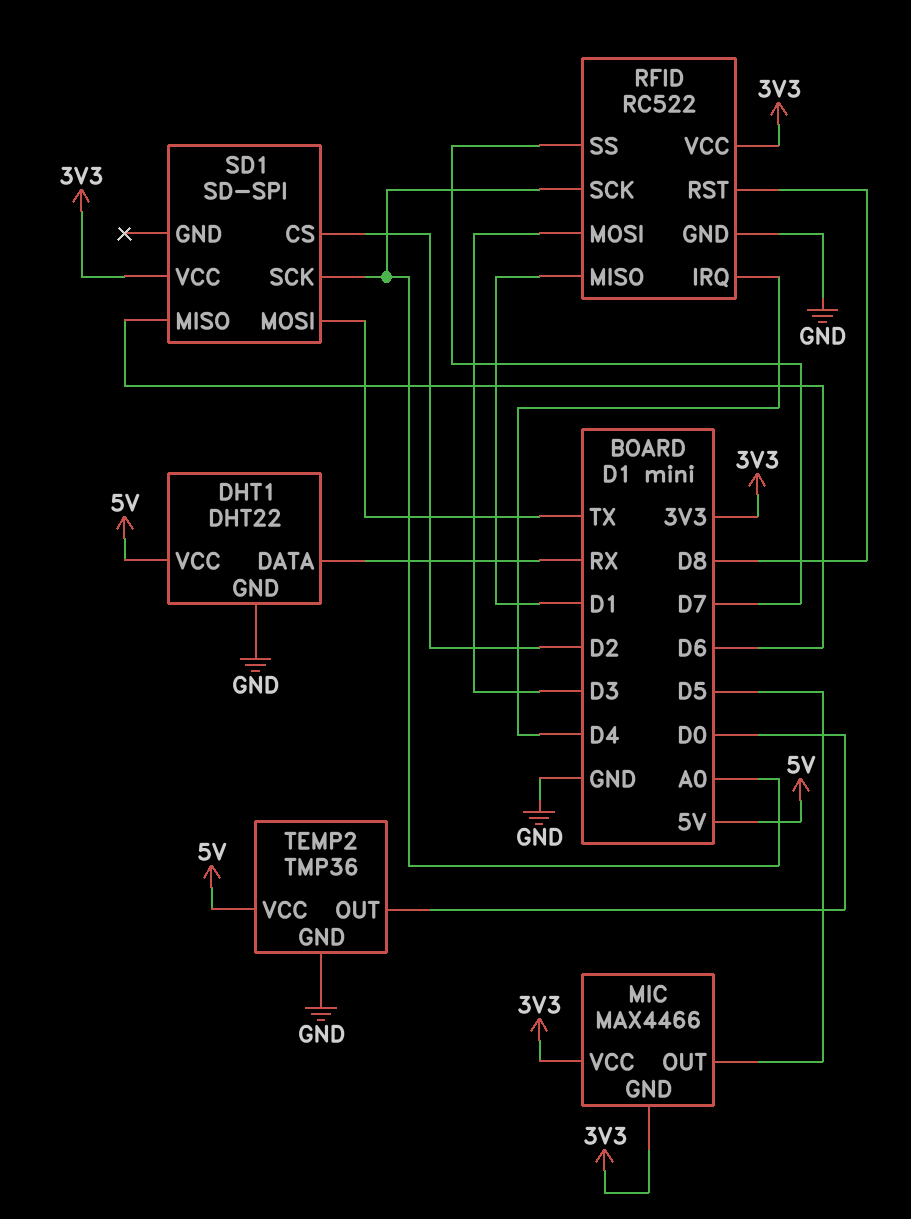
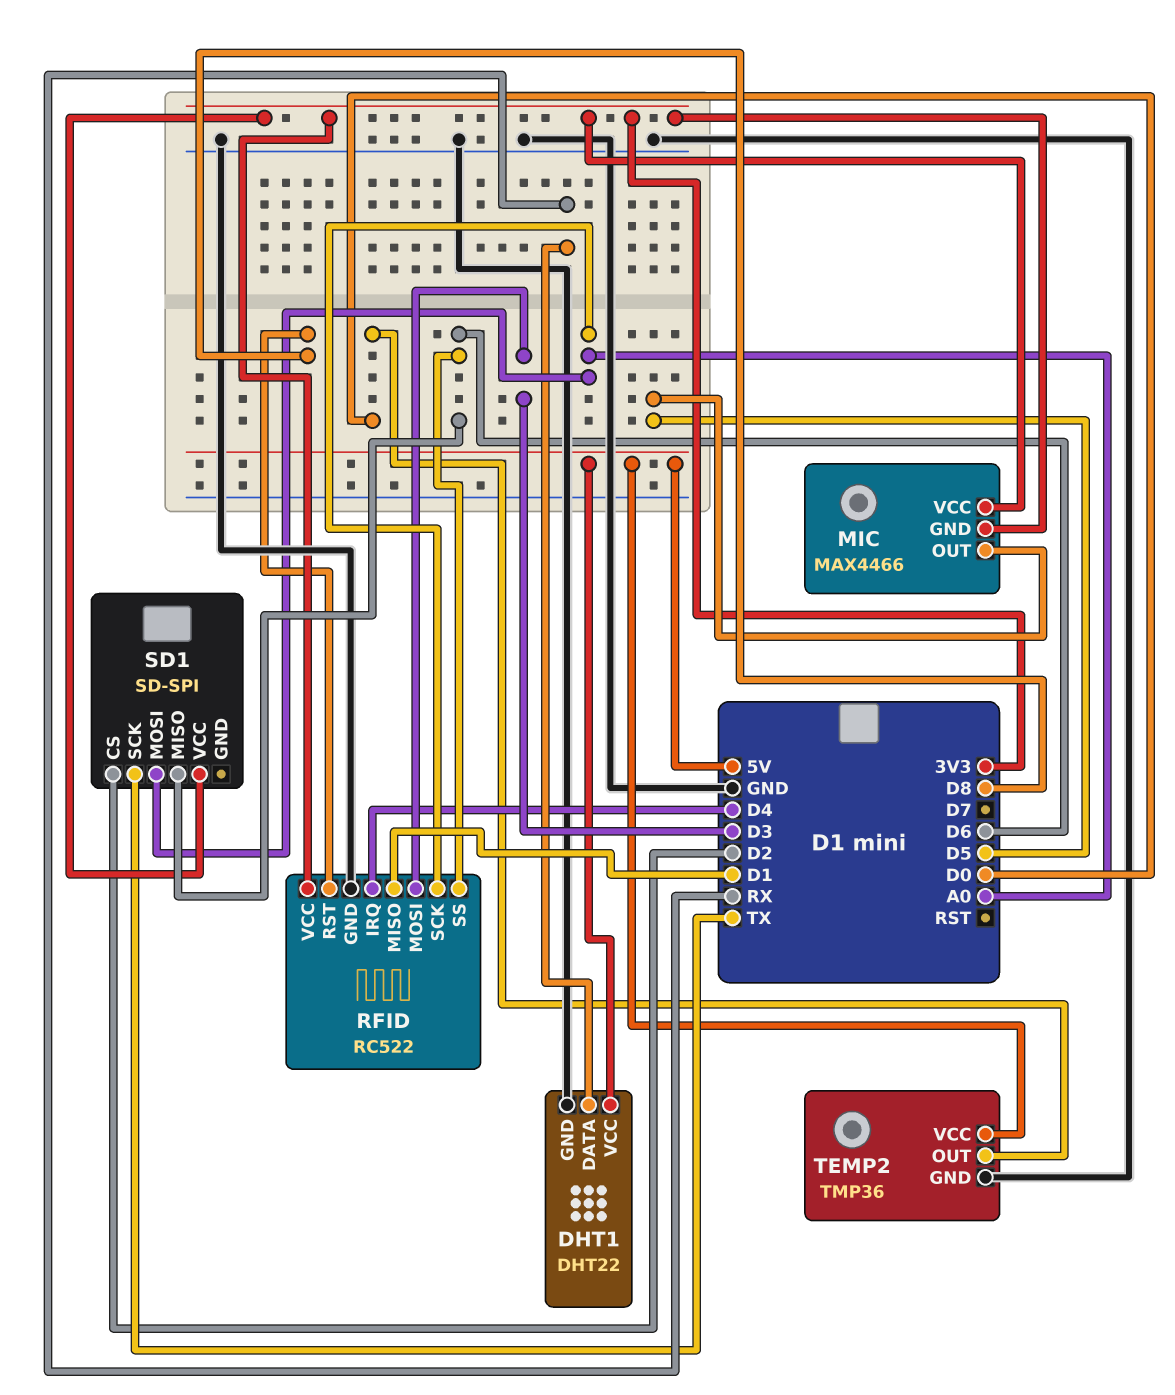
RFID pin SS: D7 -> D6
SD1 pin MOSI: TX -> A0
SD1 pin SCK: A0 -> TX

